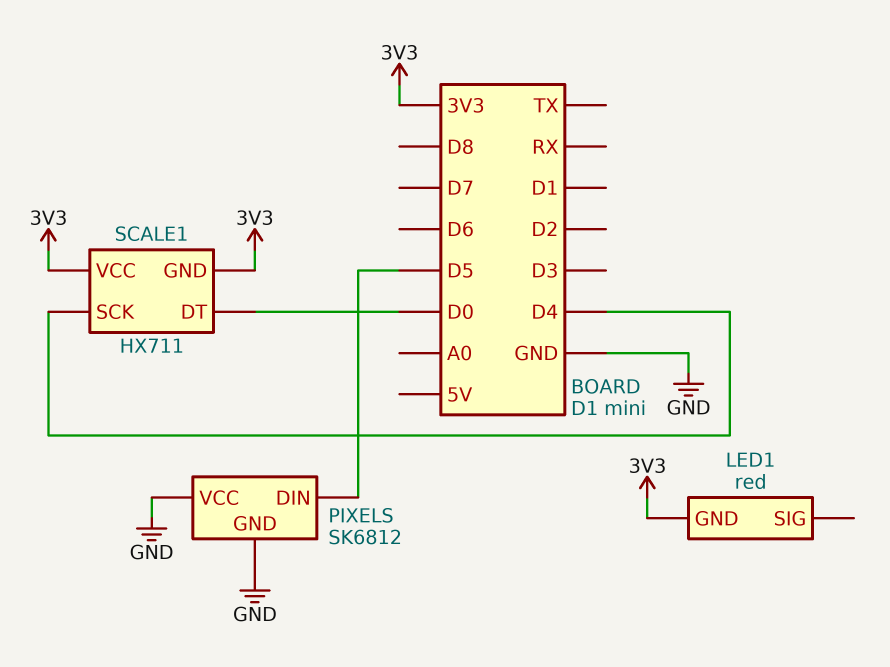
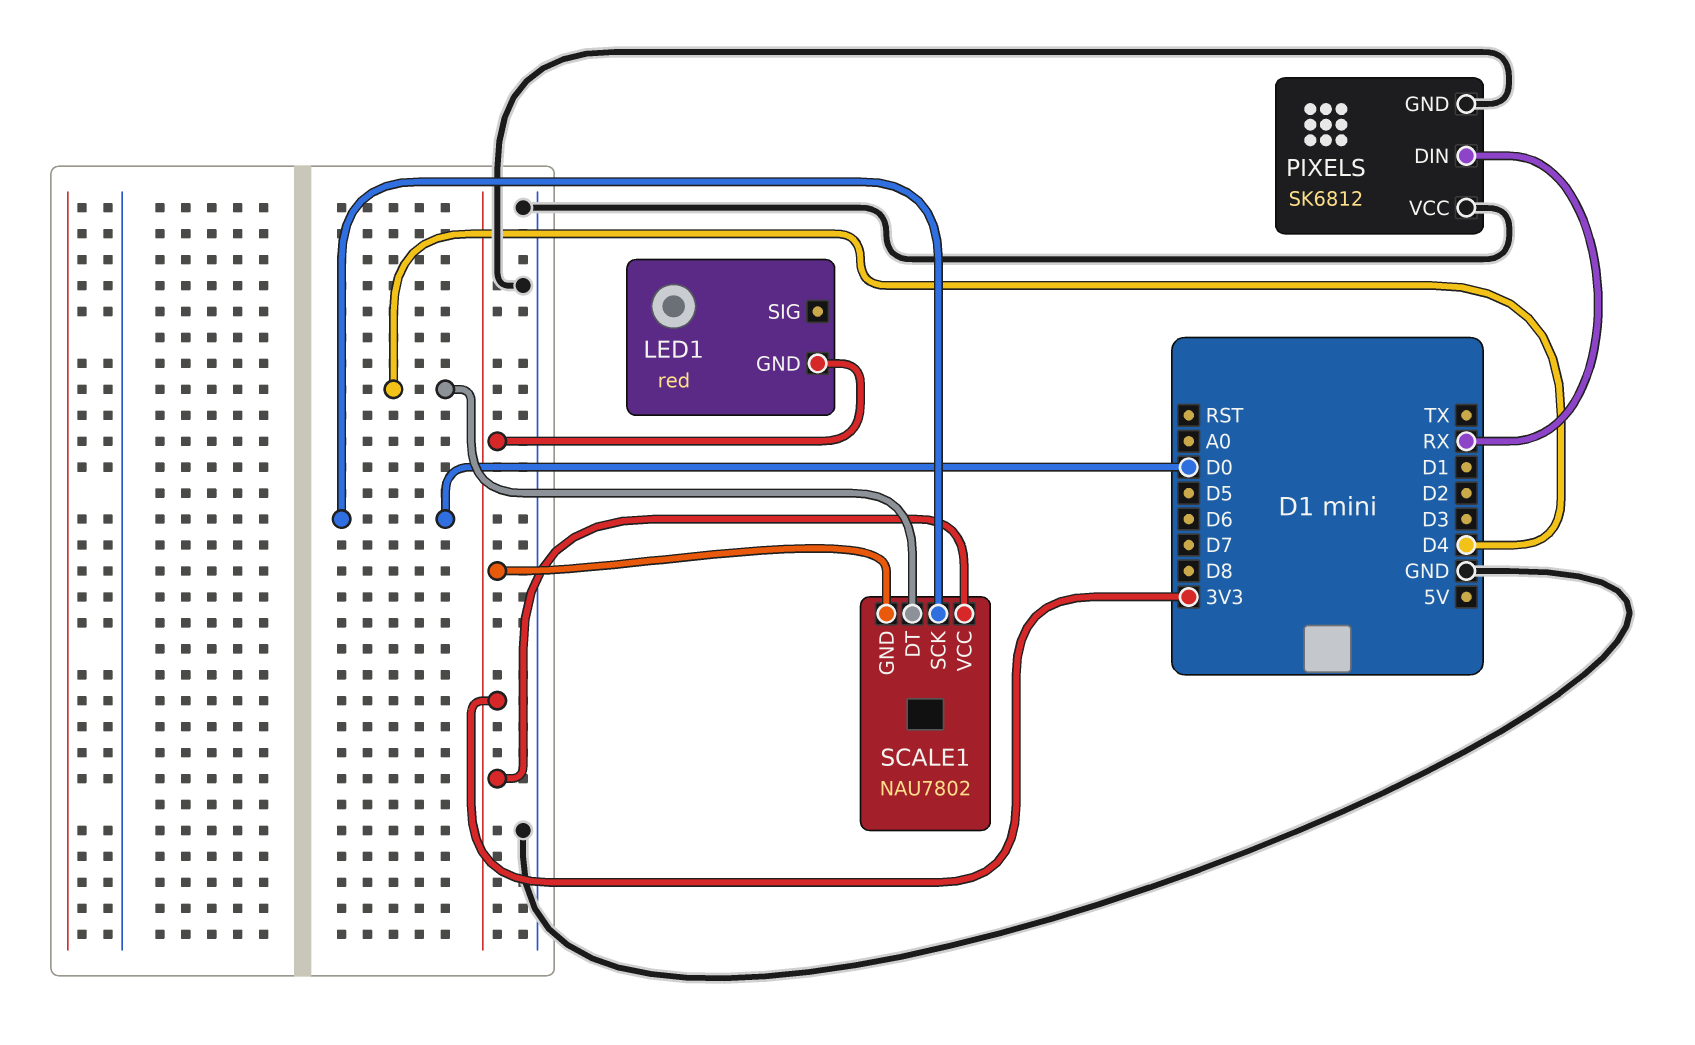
PIXELS pin DIN: D5 -> RX
SCALE1: HX711 -> NAU7802
SCALE1 pin DT: D0 -> D4
SCALE1 pin SCK: D4 -> D0

